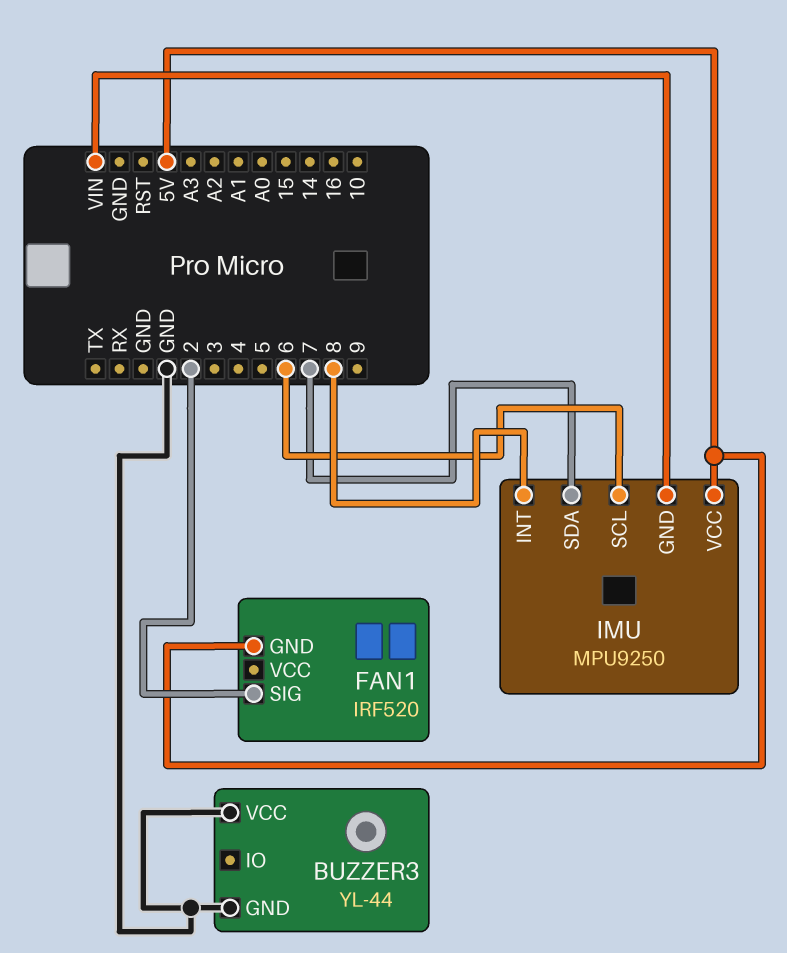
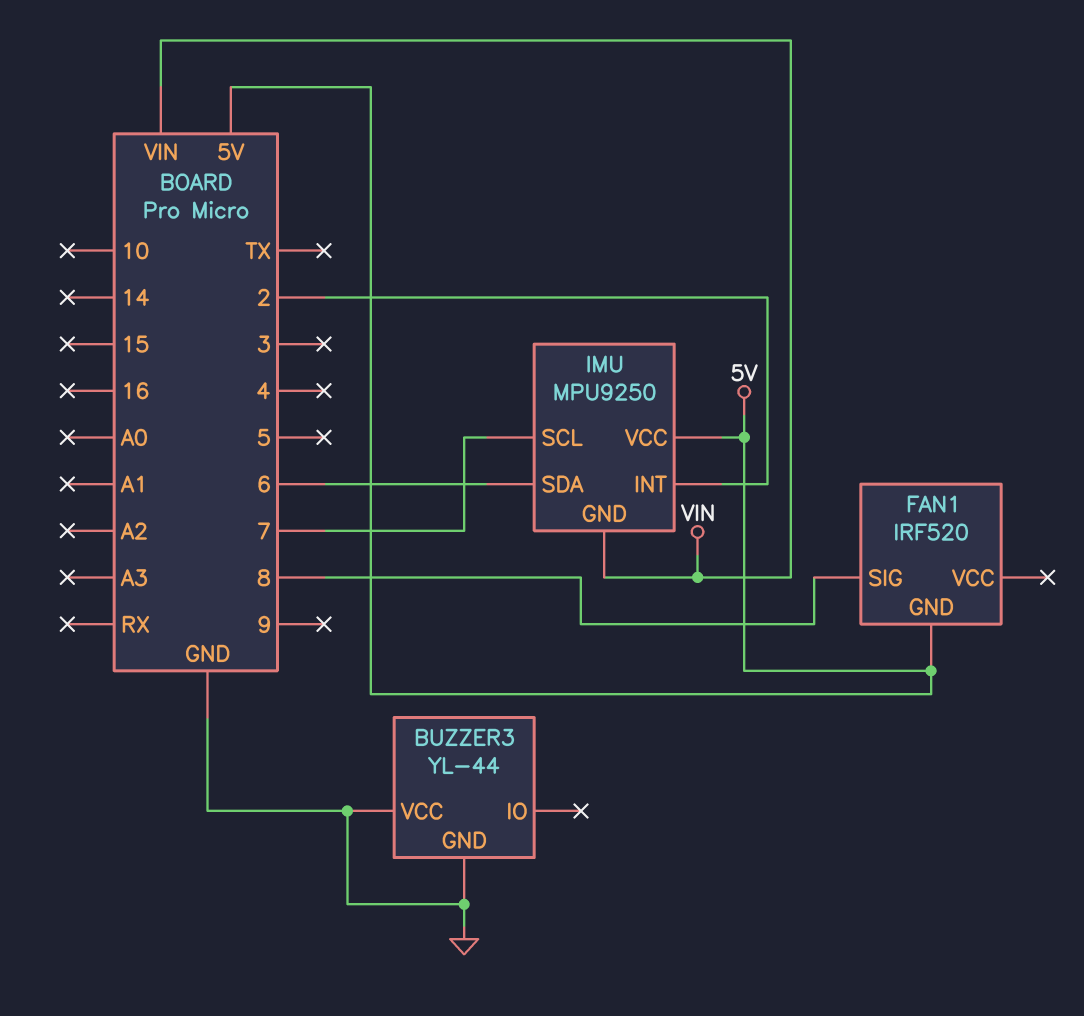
FAN1 pin SIG: 2 -> 8
IMU pin INT: 8 -> 2
IMU pin SCL: 6 -> 7
IMU pin SDA: 7 -> 6

